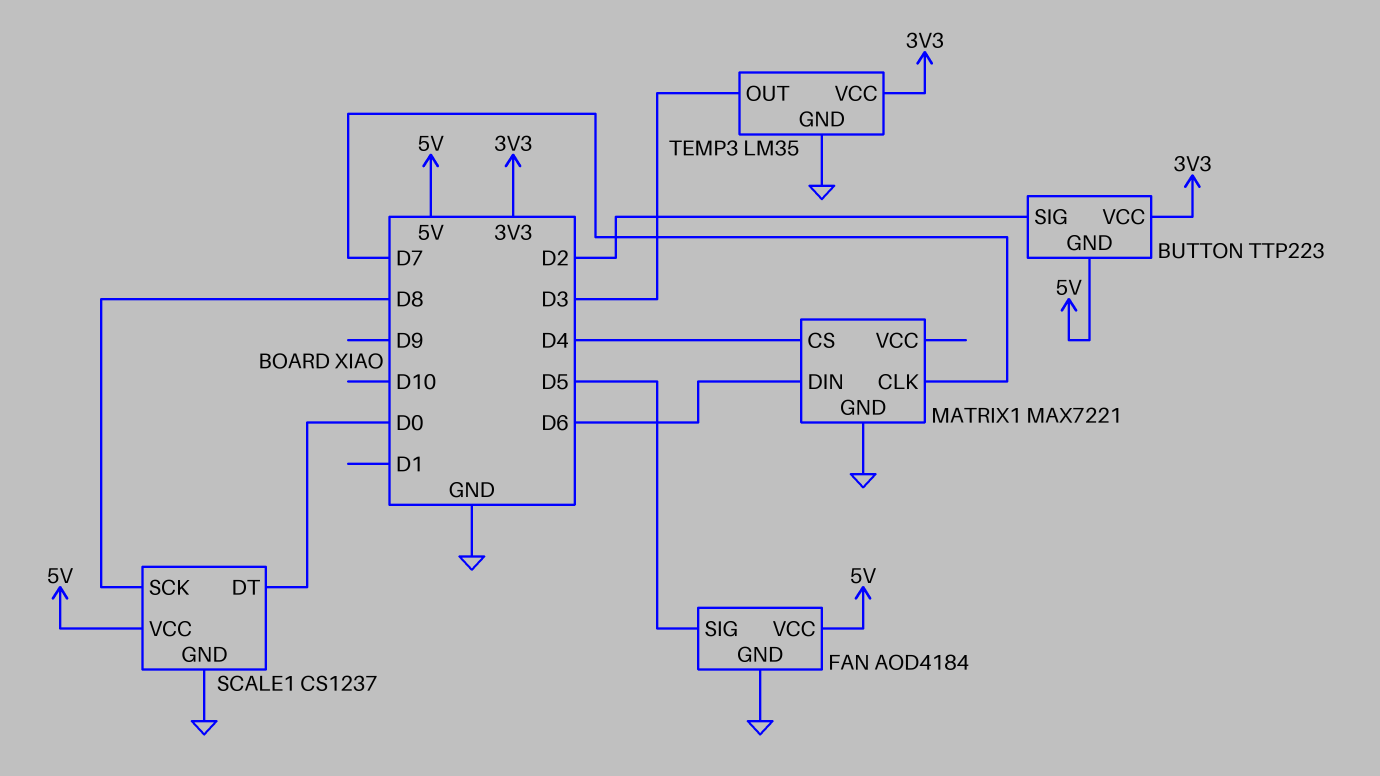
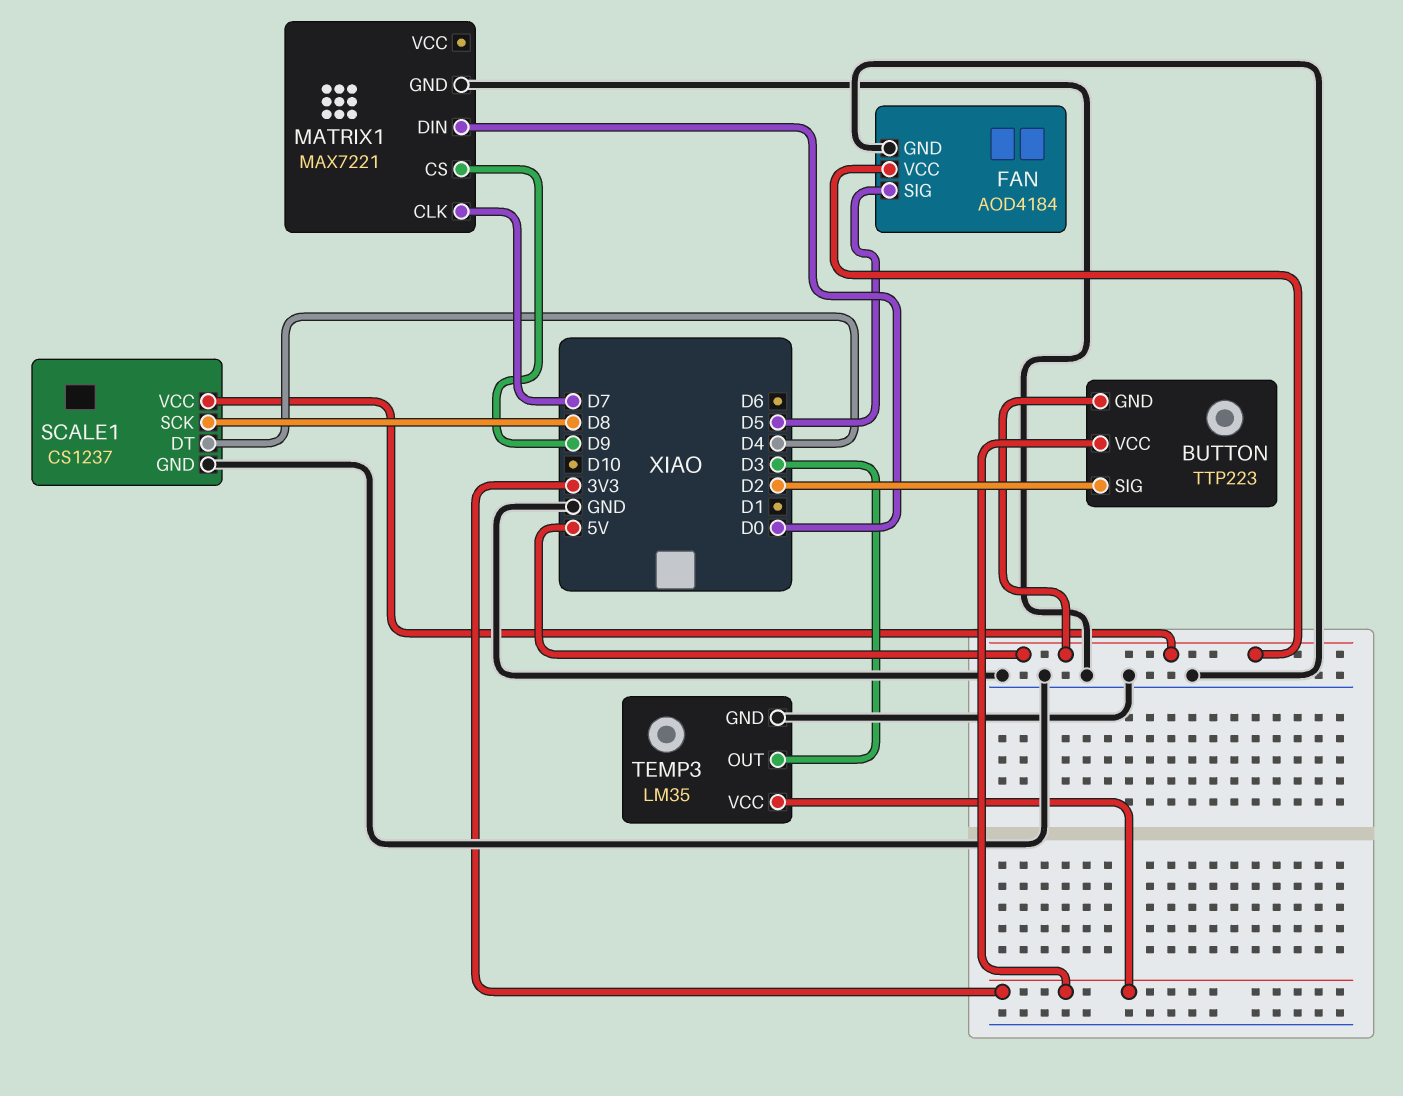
MATRIX1 pin CS: D4 -> D9
MATRIX1 pin DIN: D6 -> D0
SCALE1 pin DT: D0 -> D4

